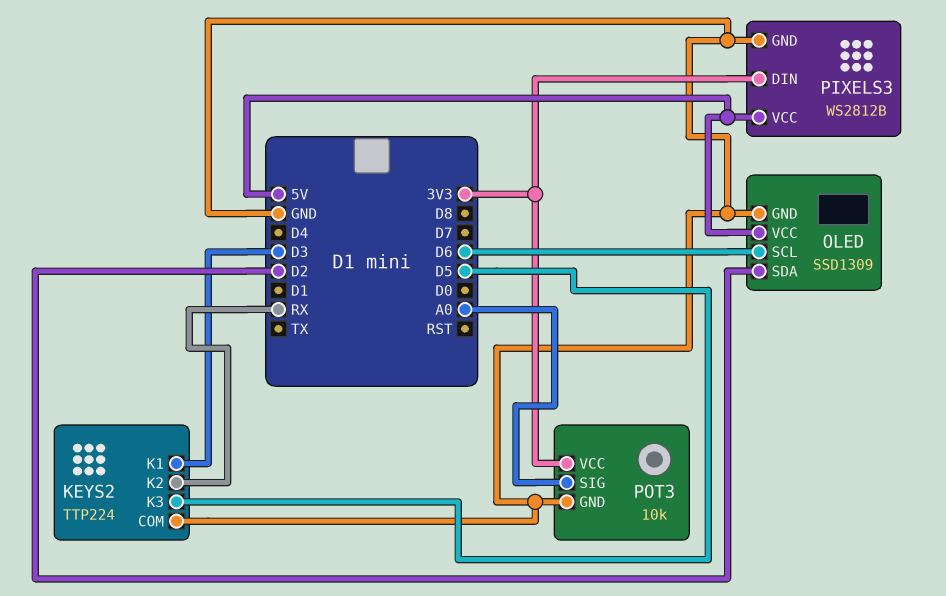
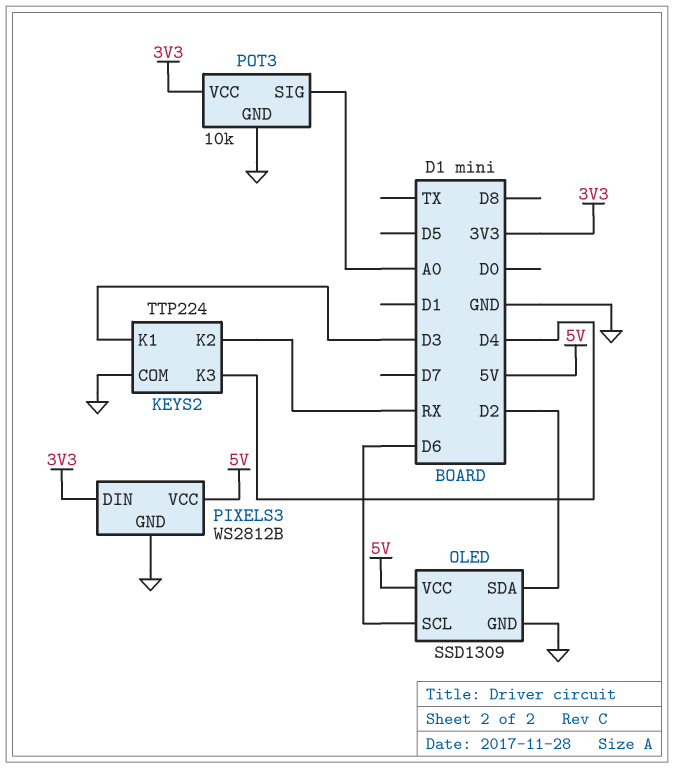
KEYS2 pin K3: D5 -> D4

